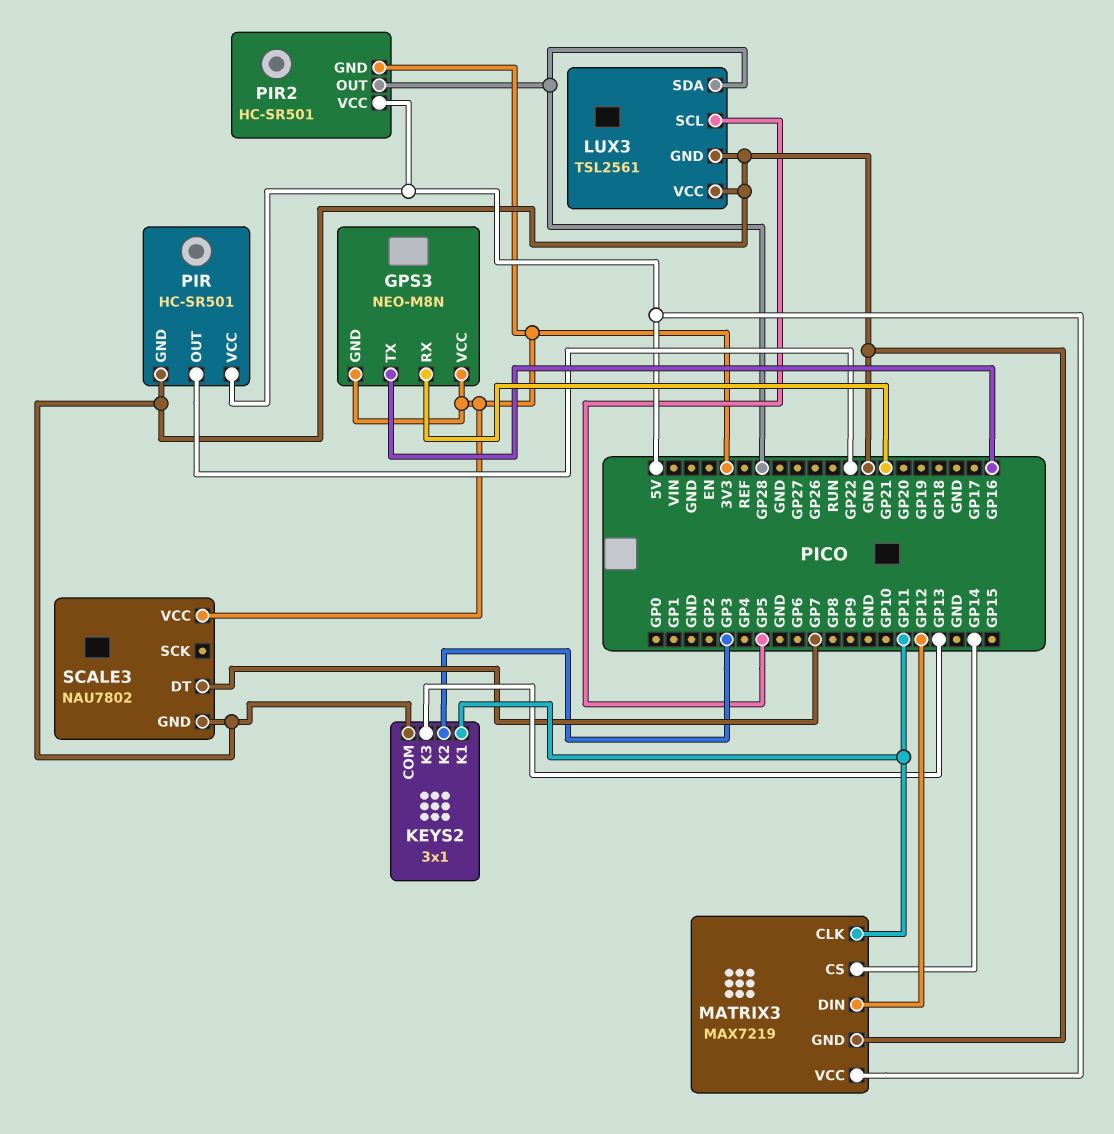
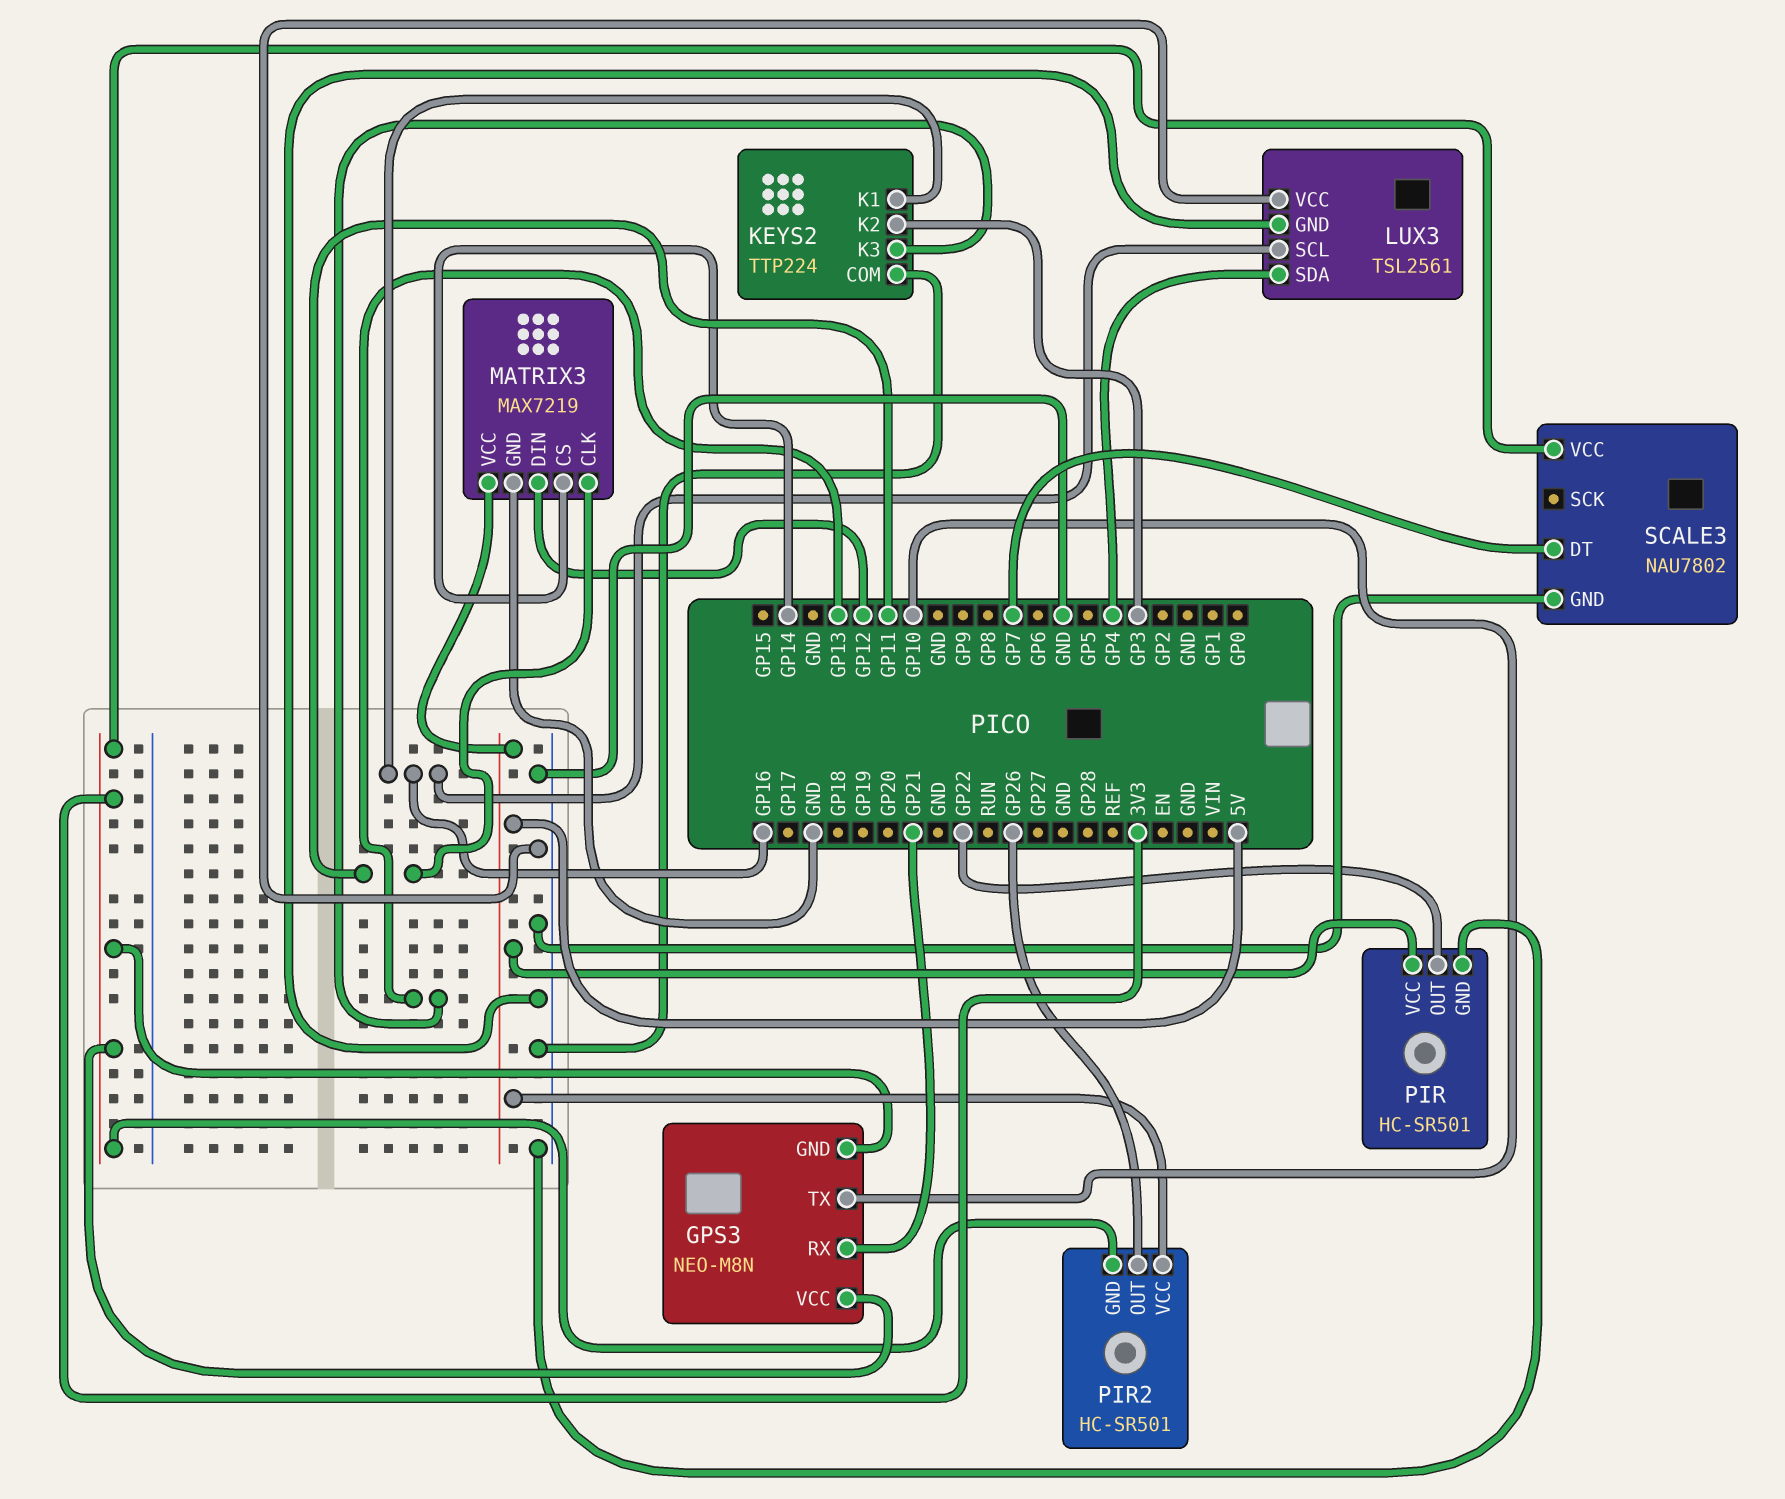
GPS3 pin TX: GP16 -> GP10
KEYS2: 3x1 -> TTP224
KEYS2 pin K1: GP11 -> GP16
LUX3 pin SCL: GP5 -> GP16
LUX3 pin SDA: GP28 -> GP4
PIR2 pin OUT: GP28 -> GP26

